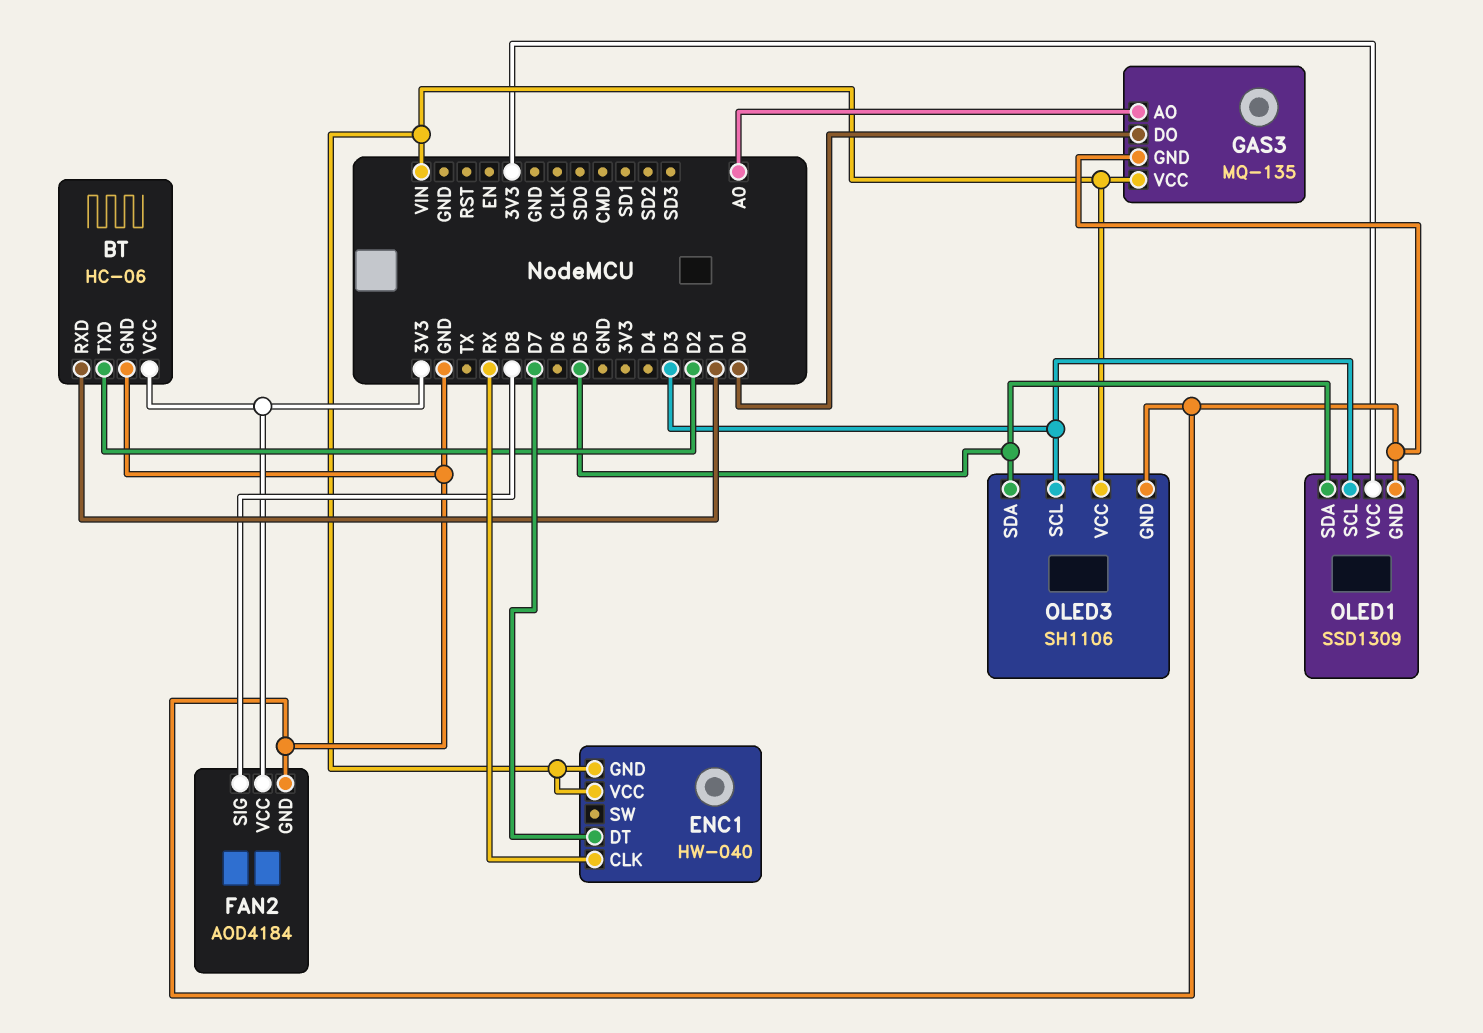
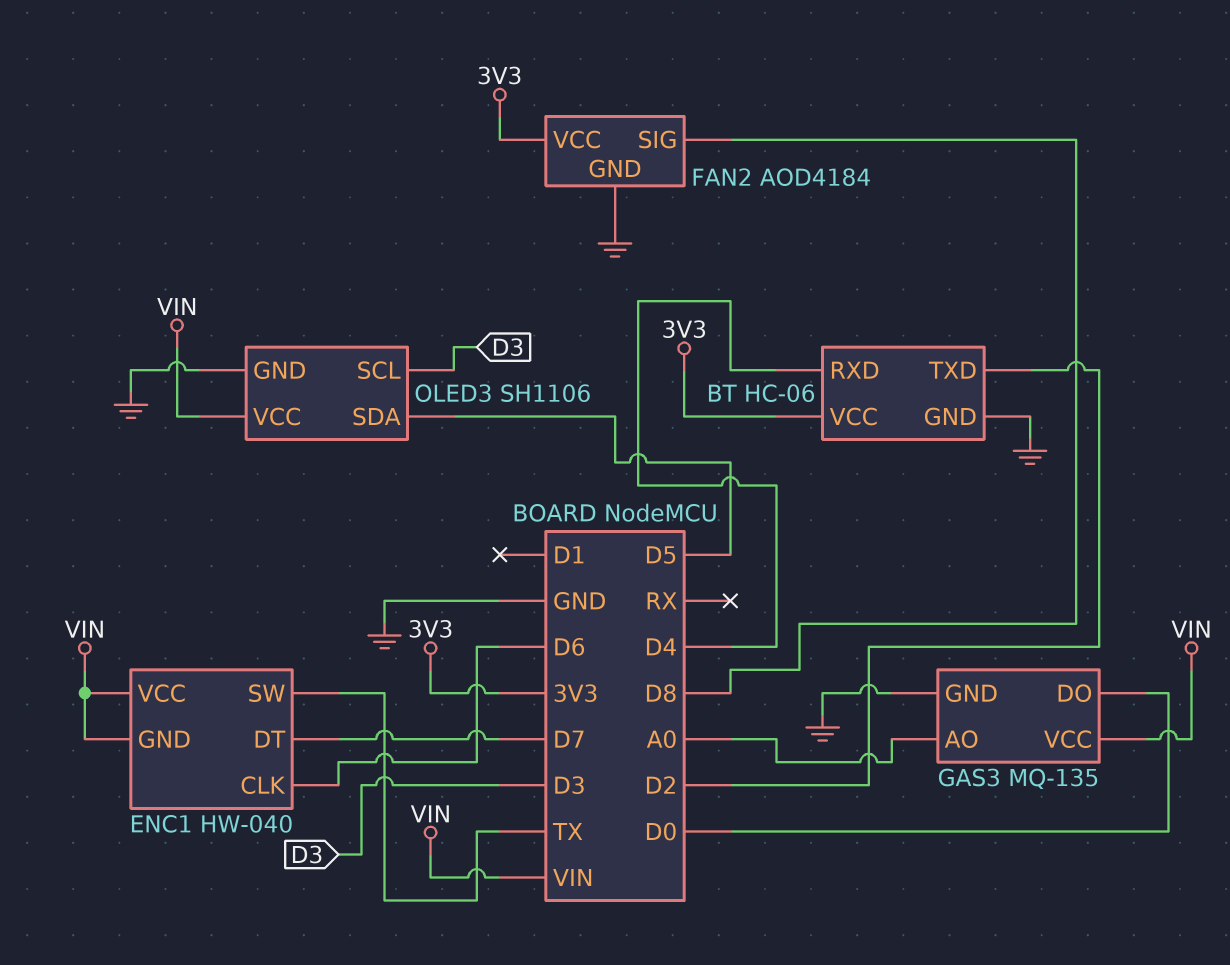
BT pin RXD: D1 -> D4
ENC1 pin CLK: RX -> D6
ENC1 pin SW: none -> TX
OLED1: SSD1309 -> none
OLED1 pin GND: GND -> none
OLED1 pin SCL: D3 -> none
OLED1 pin SDA: D5 -> none
OLED1 pin VCC: 3V3 -> none

